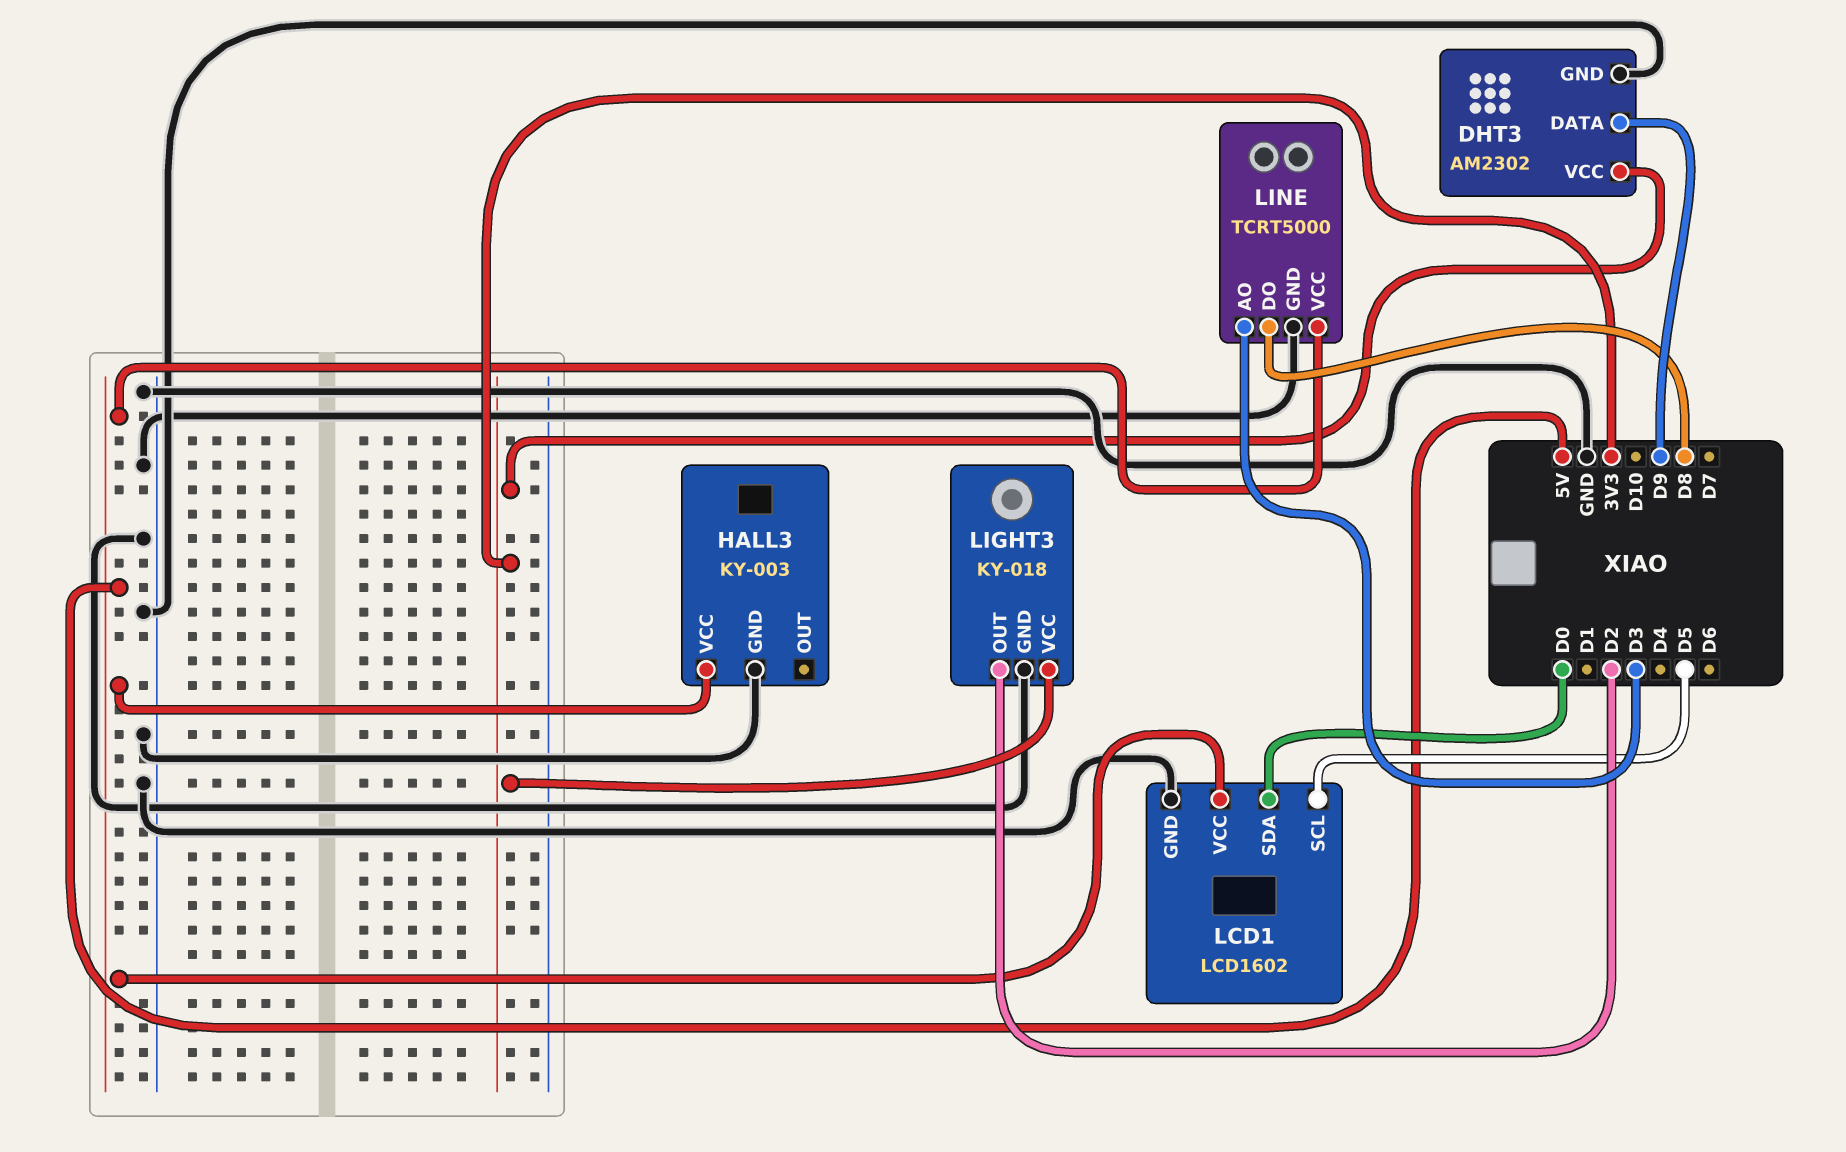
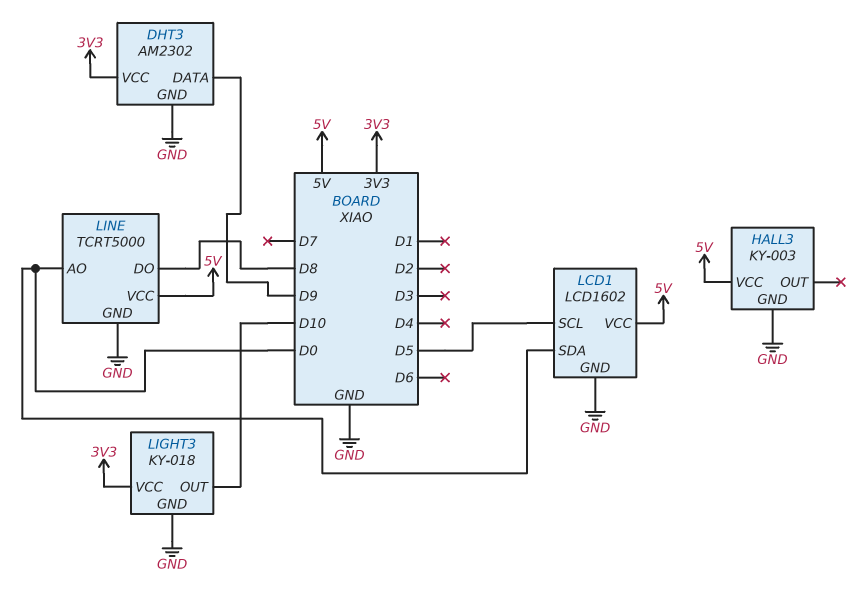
LIGHT3 pin OUT: D2 -> D10
LINE pin AO: D3 -> D0

